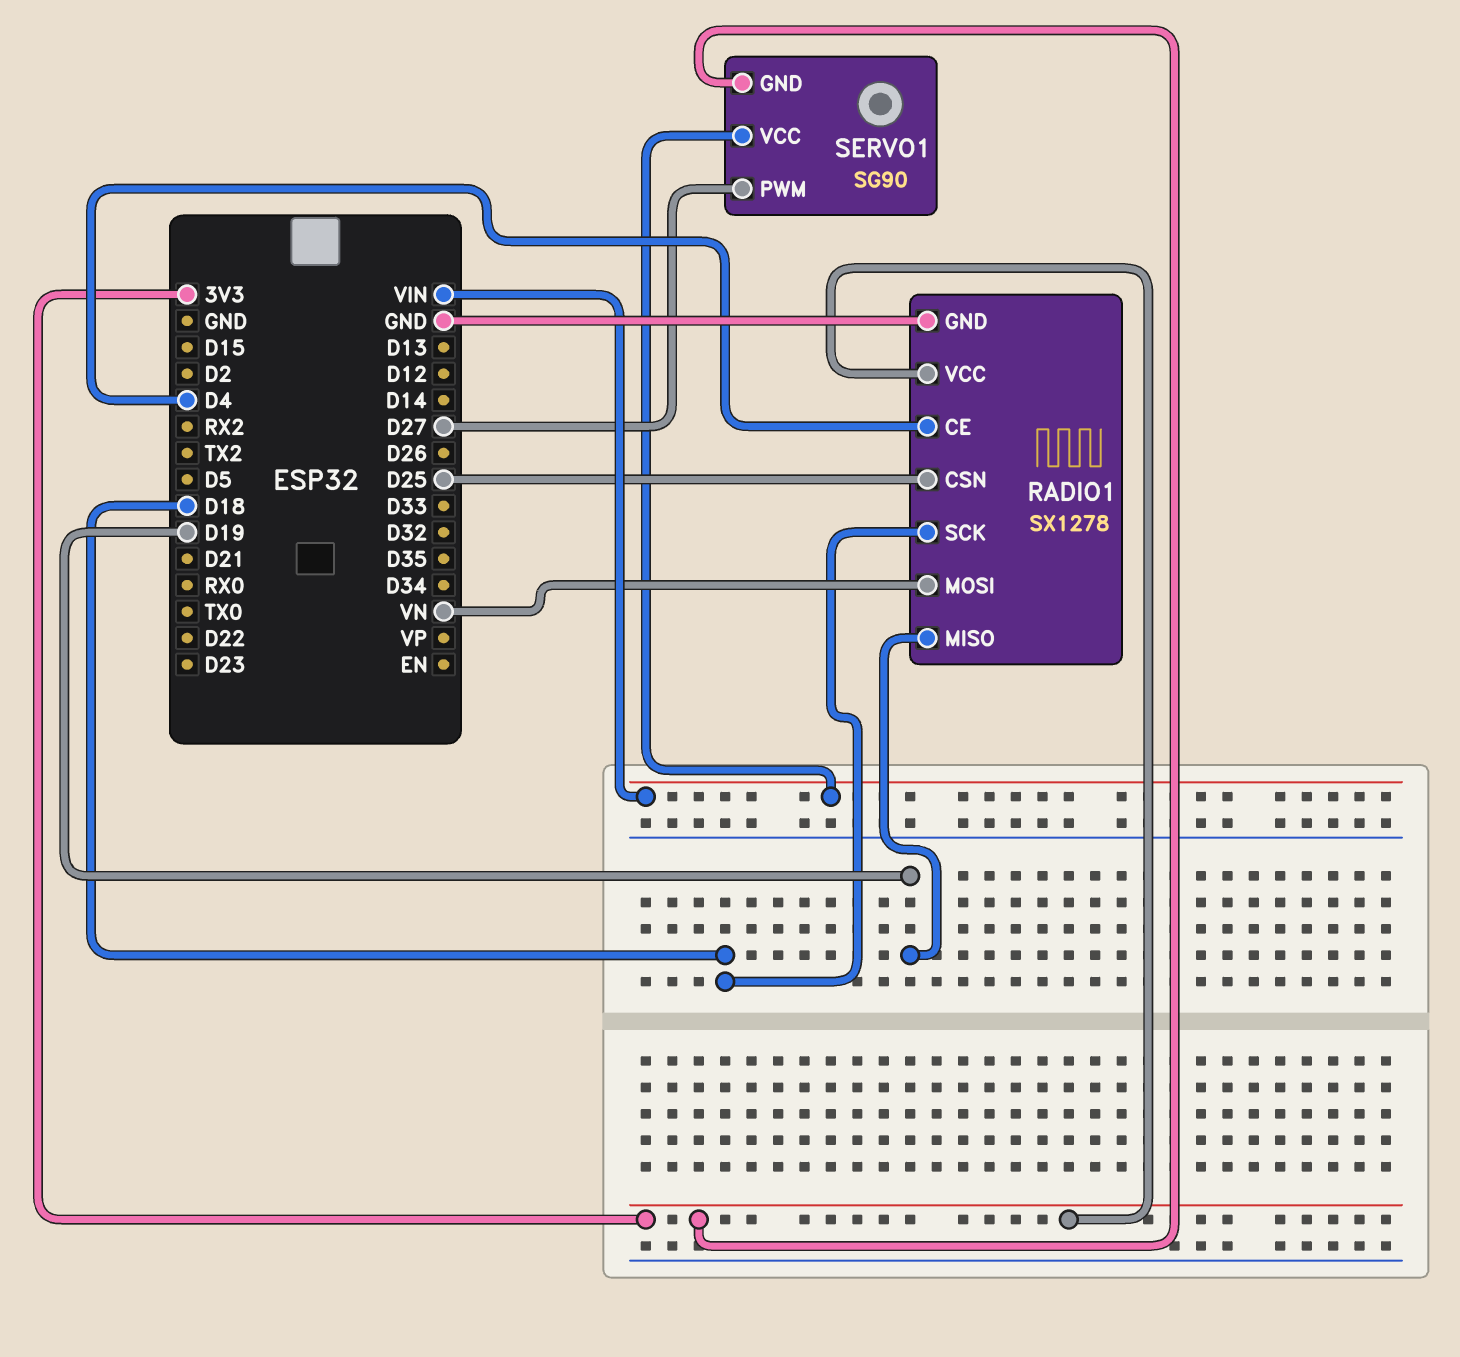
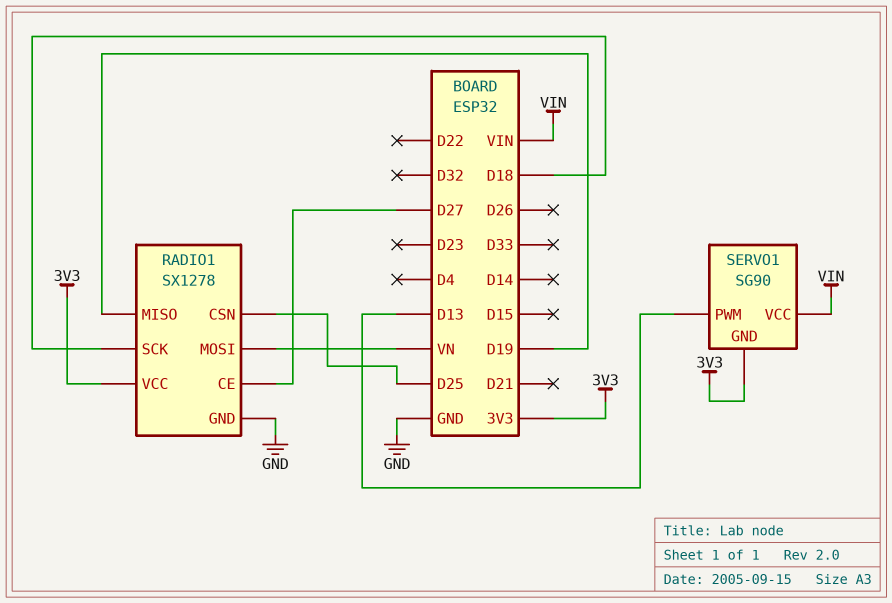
RADIO1 pin CE: D4 -> D27
SERVO1 pin PWM: D27 -> D13

